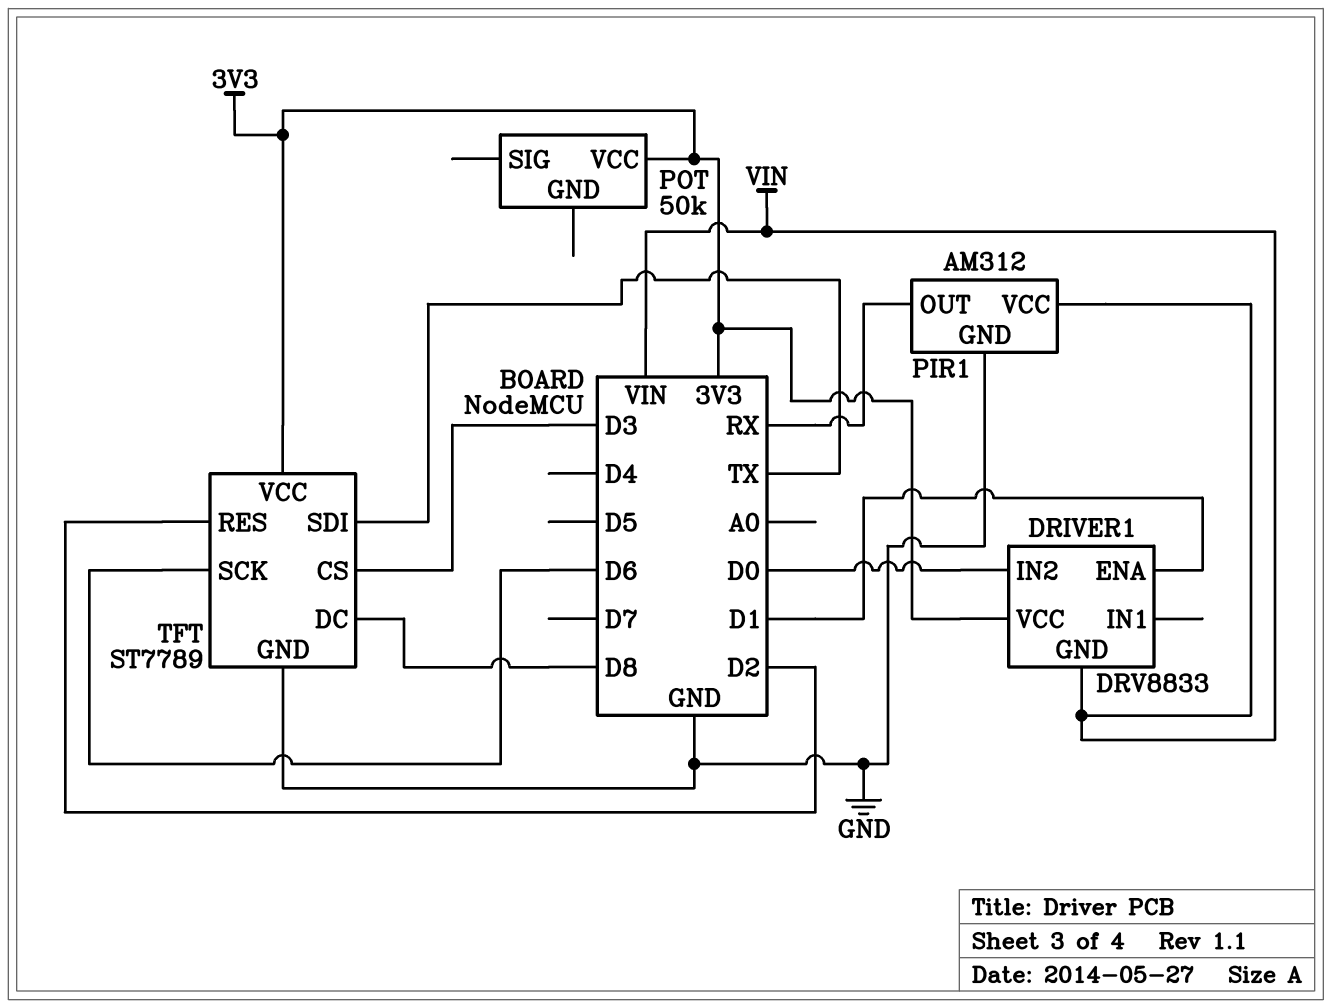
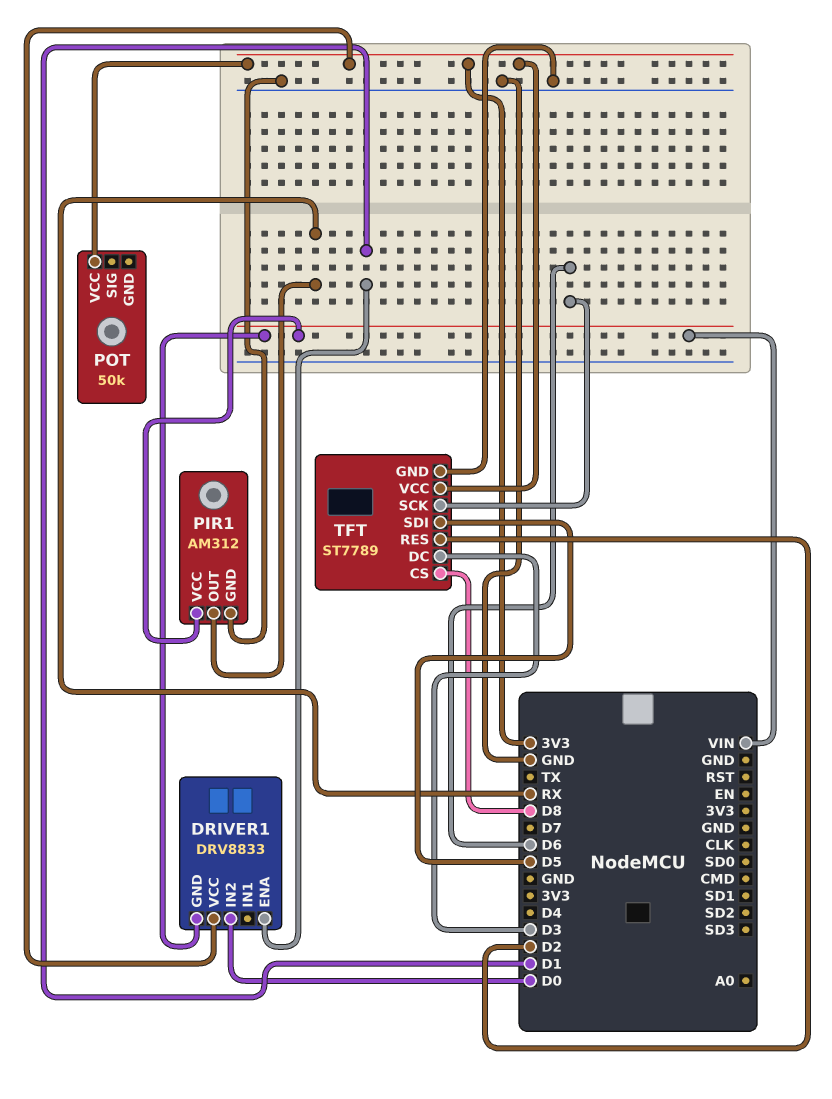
TFT pin CS: D3 -> D8
TFT pin DC: D8 -> D3
TFT pin SDI: TX -> D5

